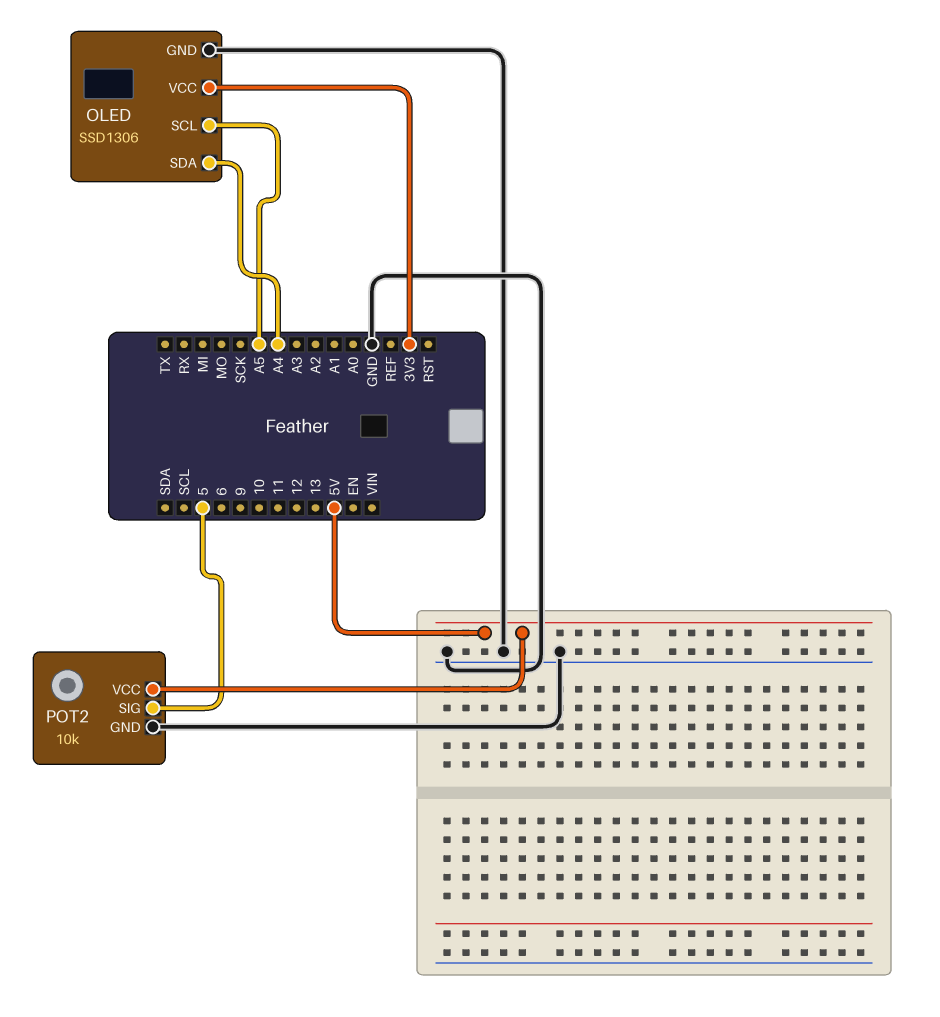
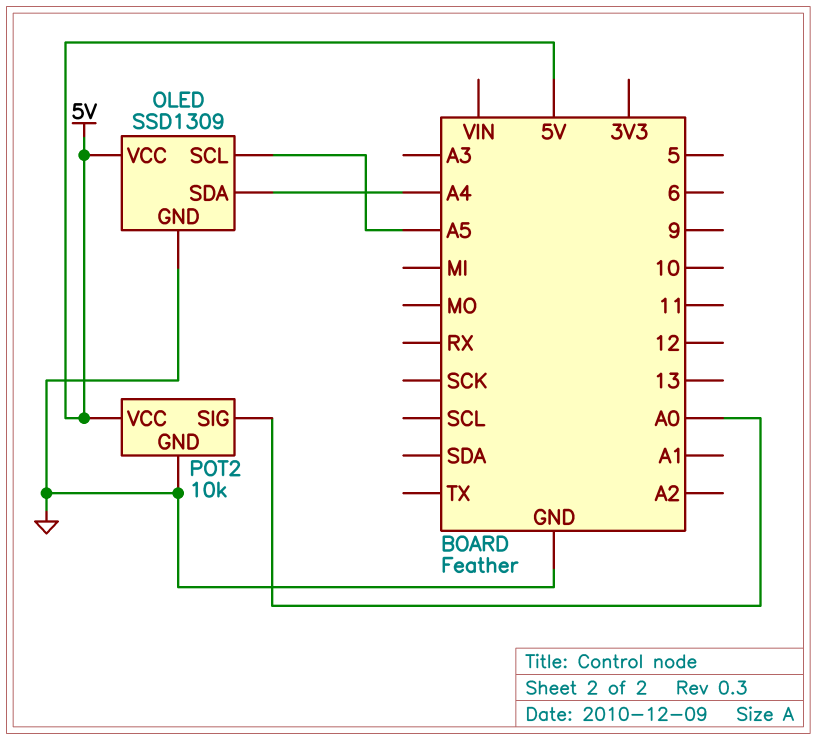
OLED: SSD1306 -> SSD1309
OLED pin VCC: 3V3 -> 5V
POT2 pin SIG: 5 -> A0

